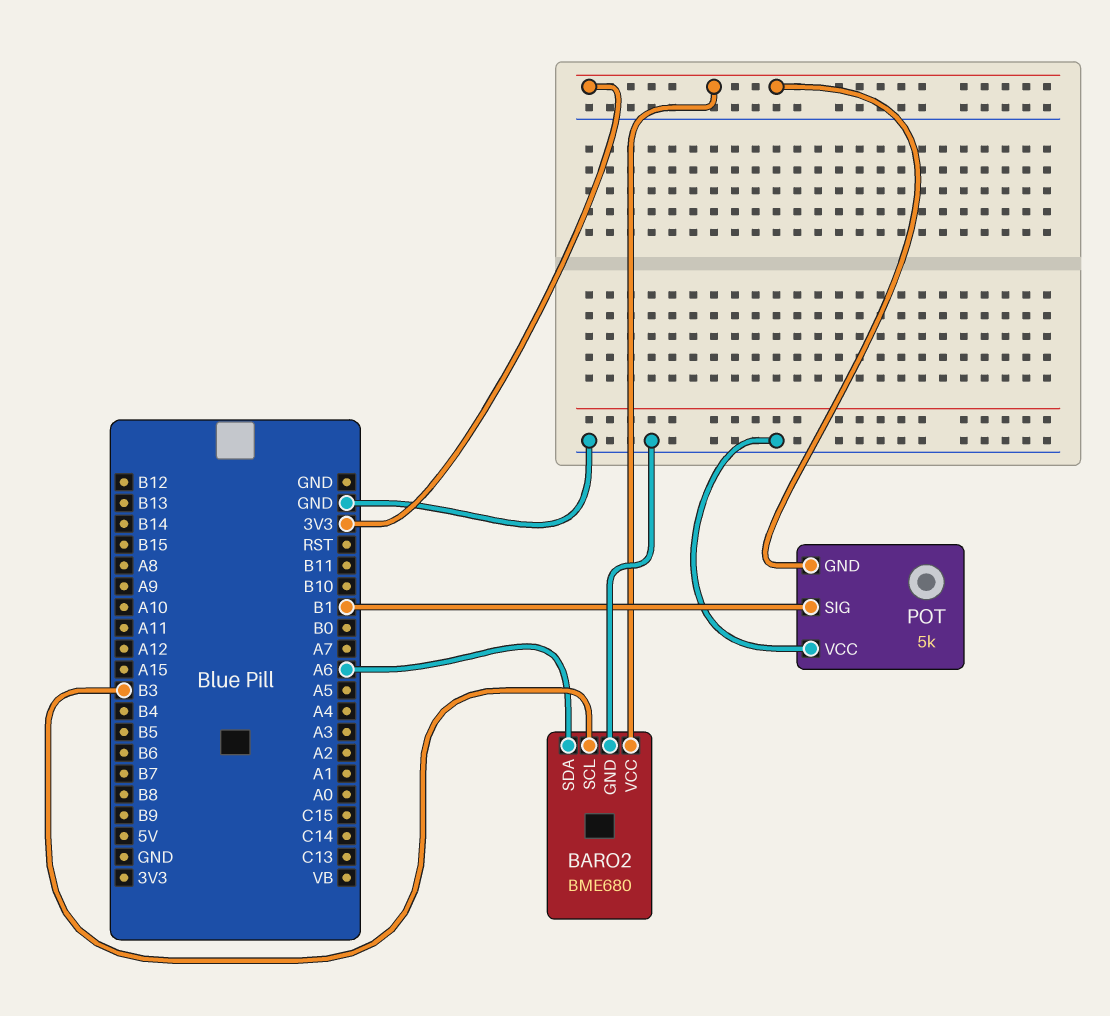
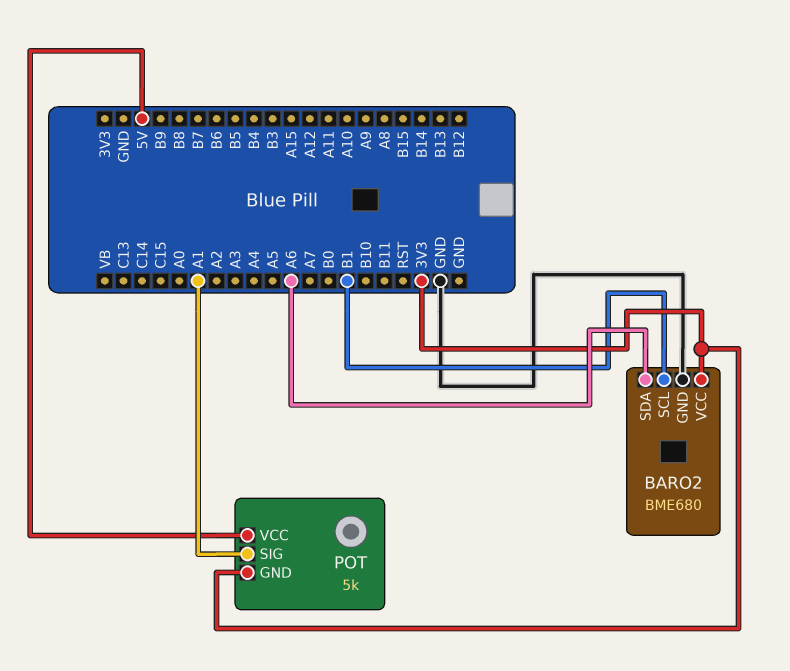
BARO2 pin SCL: B3 -> B1
POT pin SIG: B1 -> A1
POT pin VCC: GND -> 5V

